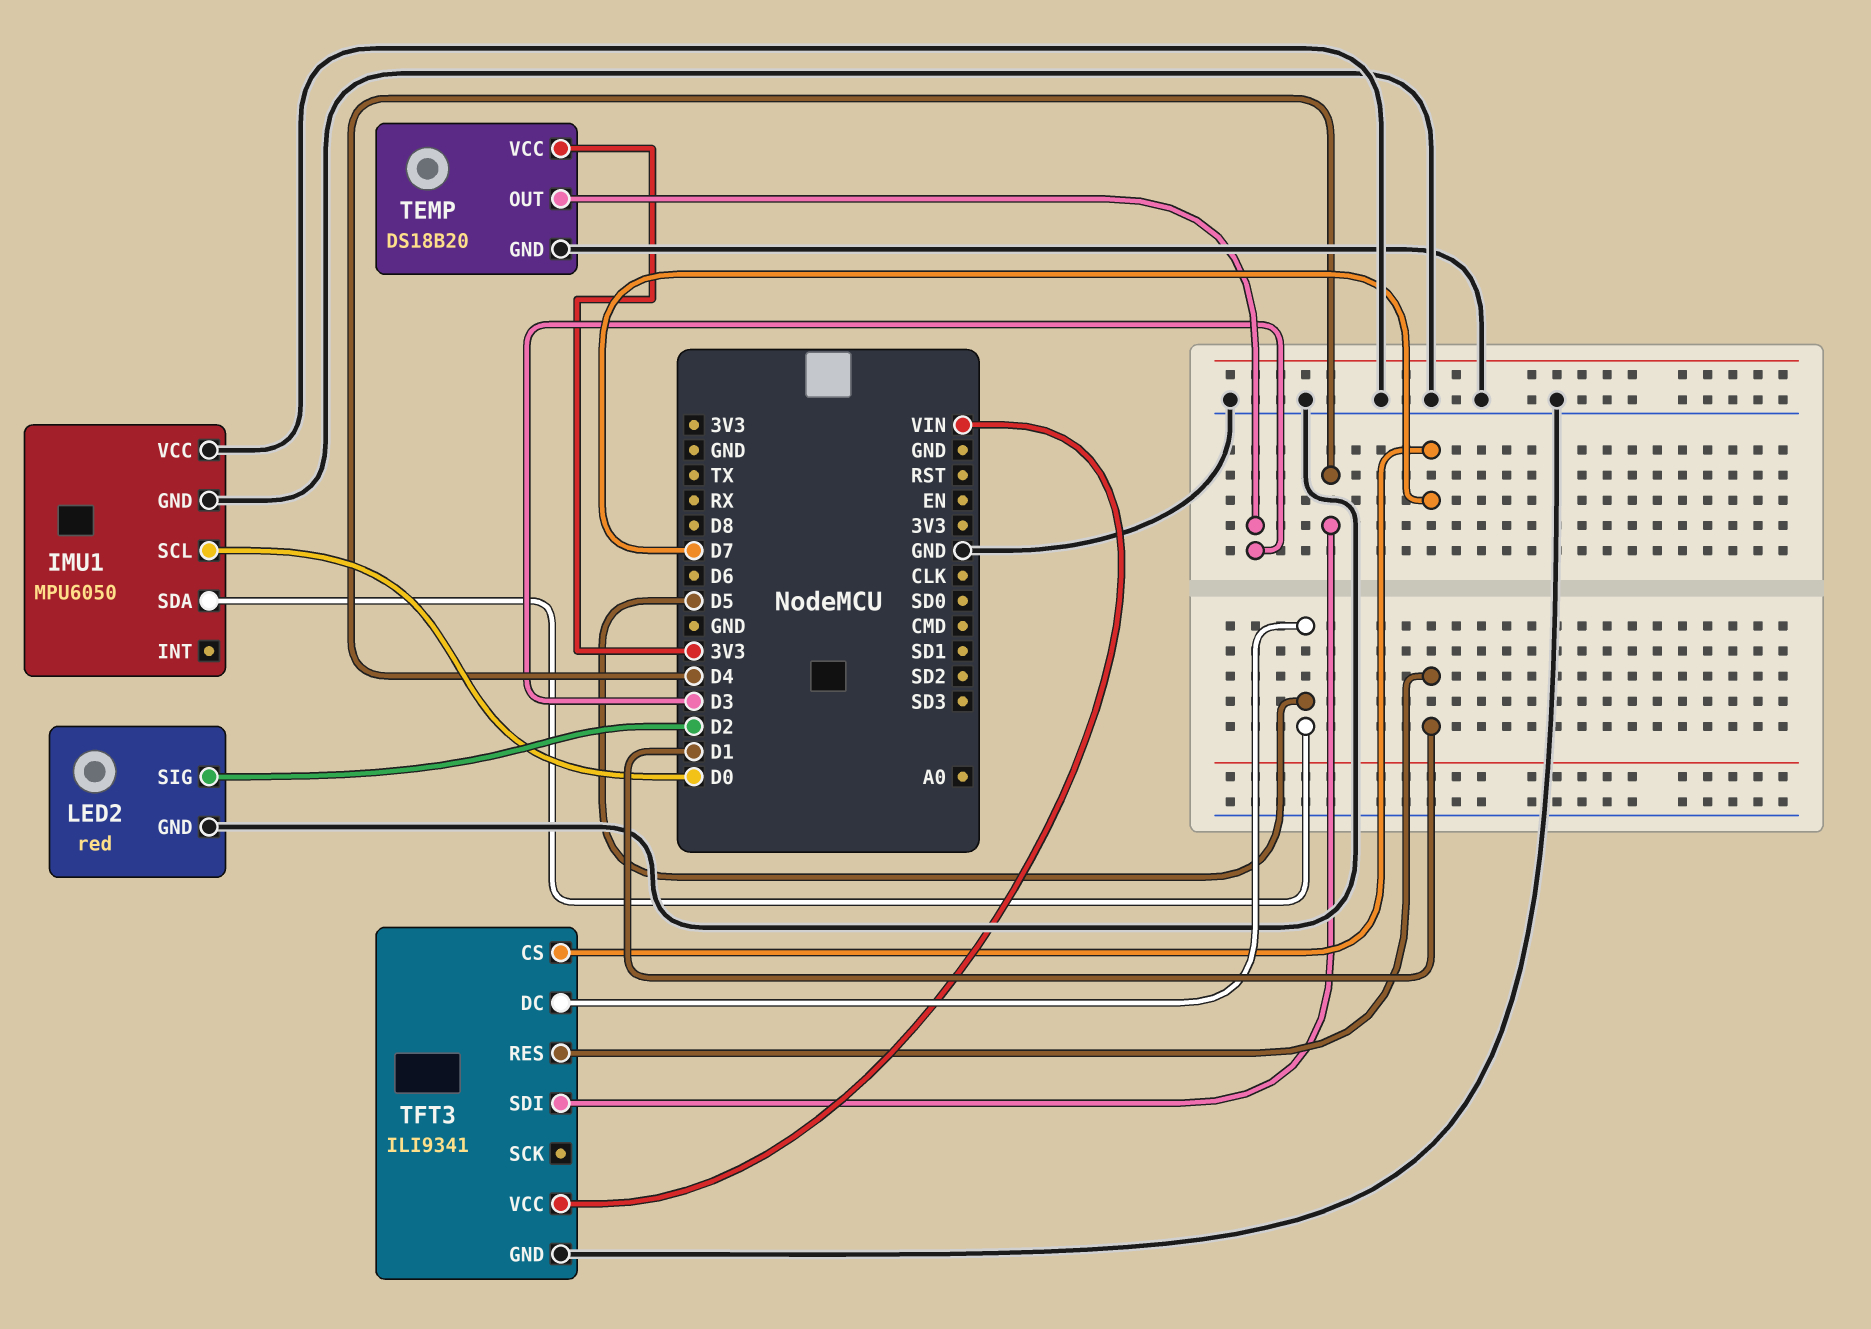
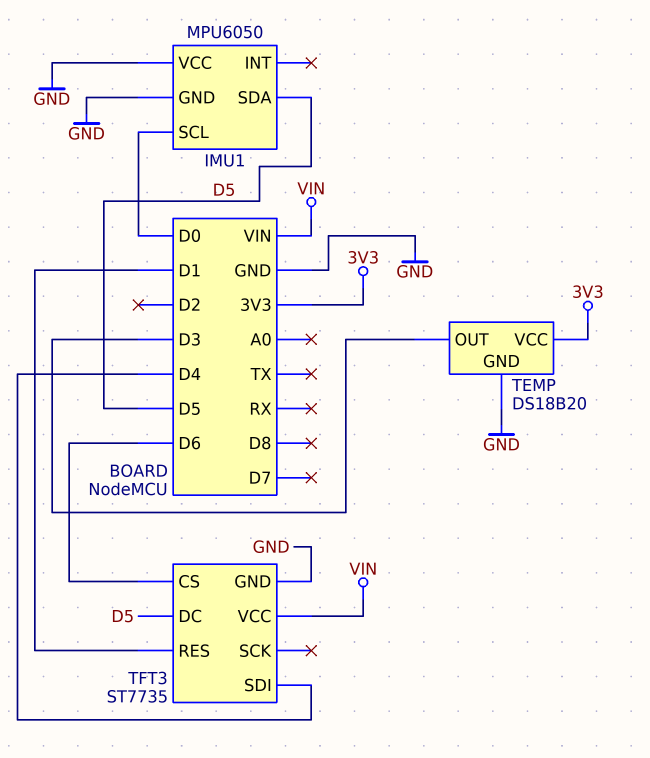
LED2: red -> none
LED2 pin GND: GND -> none
LED2 pin SIG: D2 -> none
TFT3: ILI9341 -> ST7735
TFT3 pin CS: D7 -> D6

